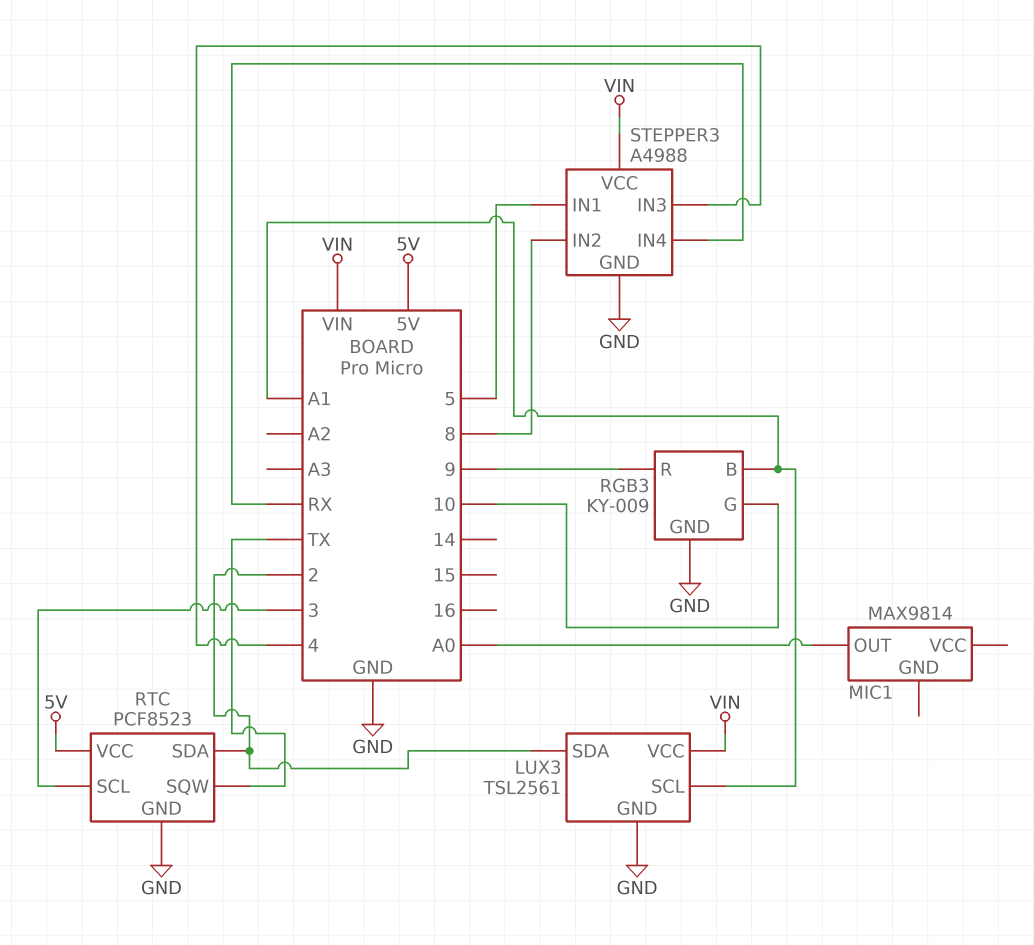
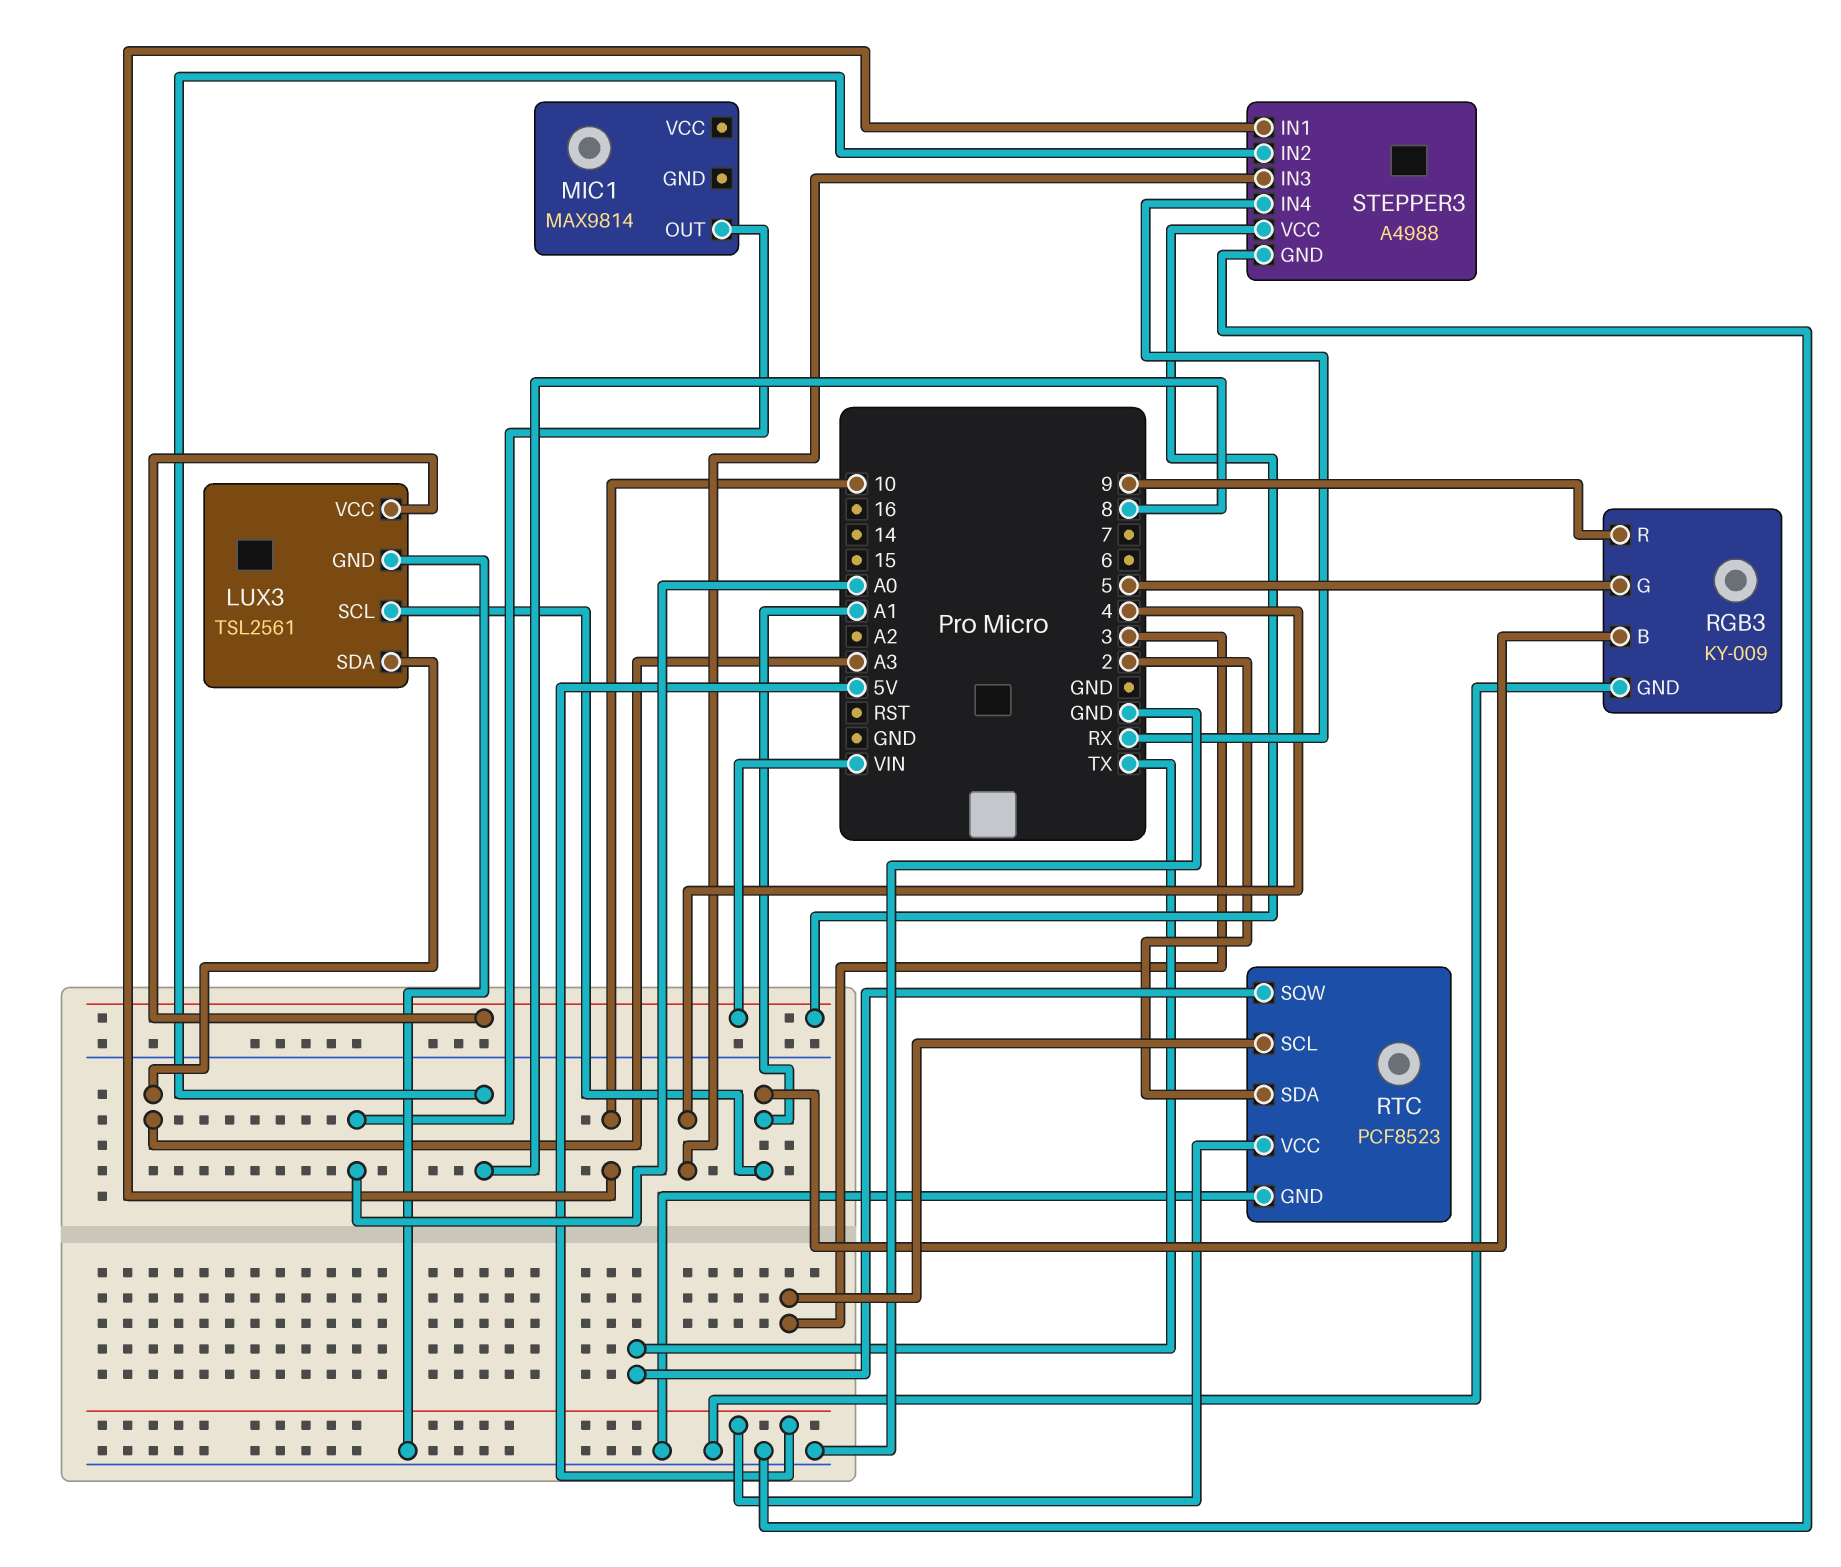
LUX3 pin SDA: 2 -> A3
RGB3 pin G: 10 -> 5
STEPPER3 pin IN1: 5 -> 10

